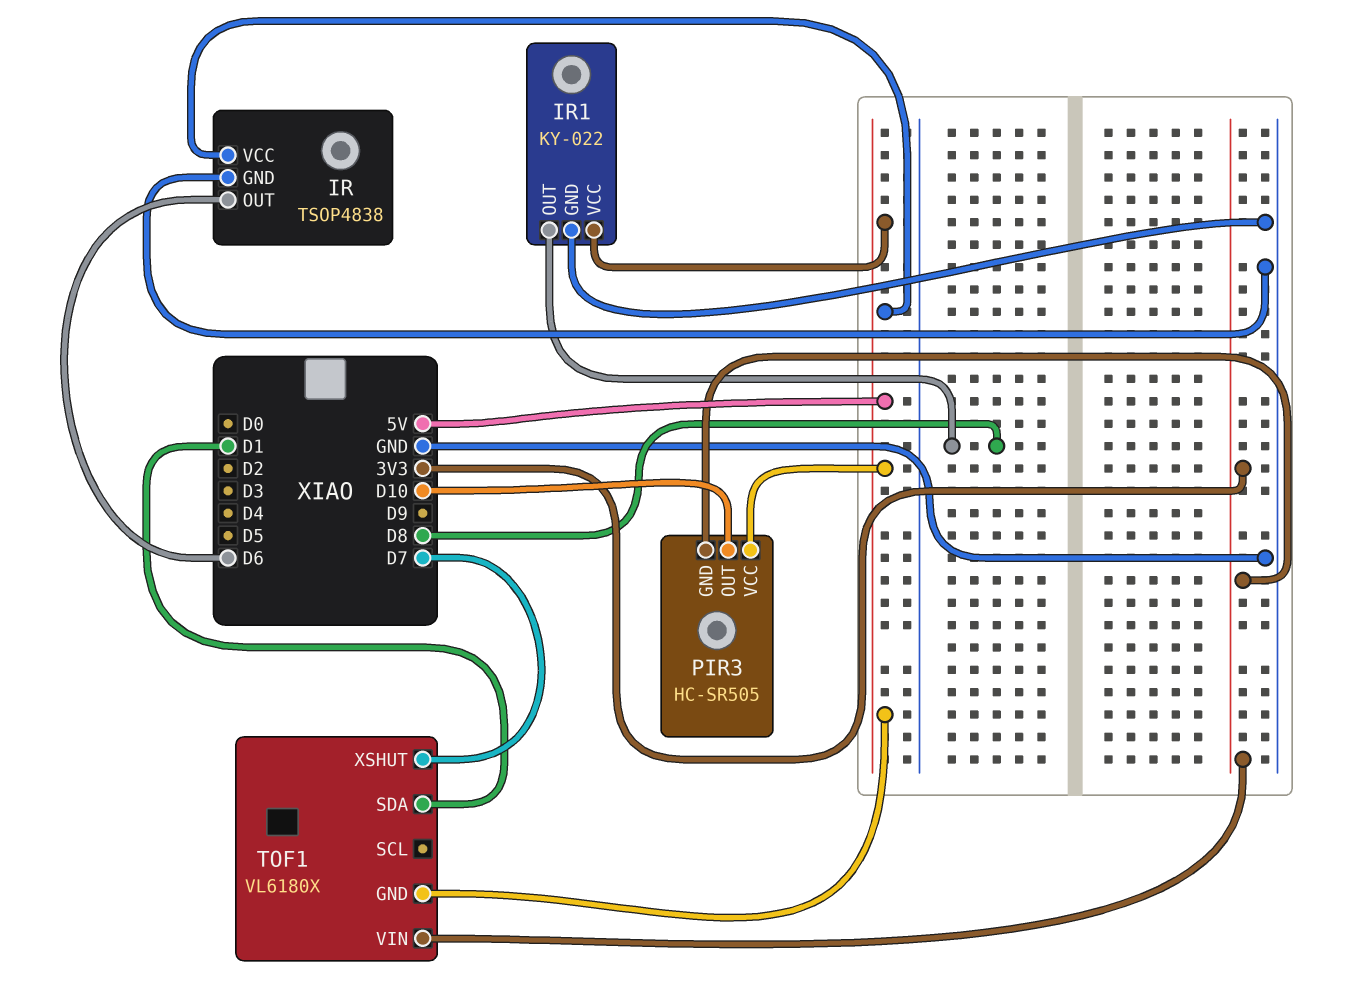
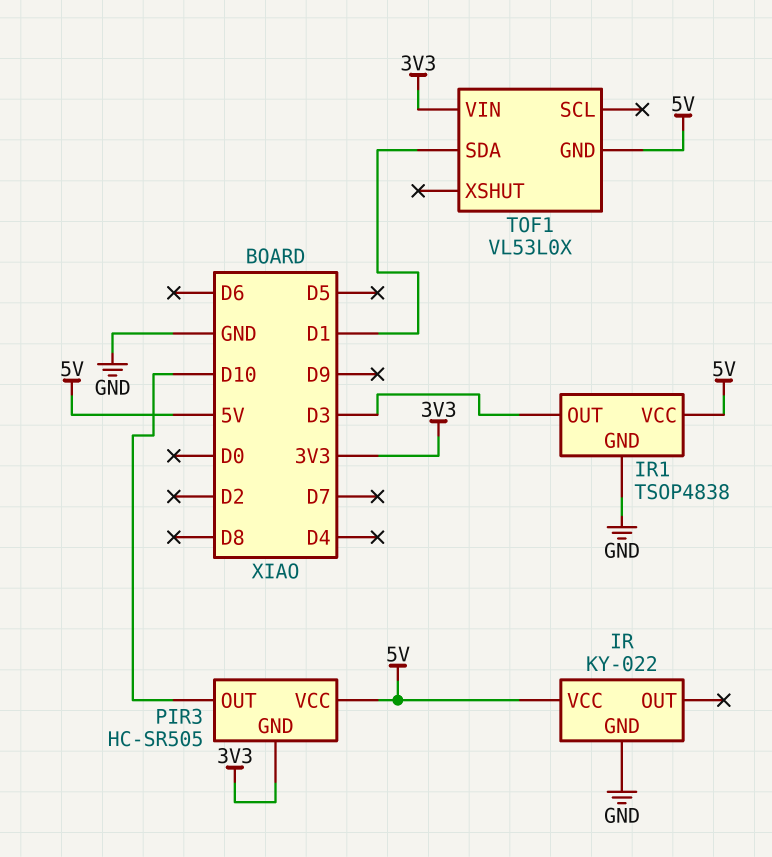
IR: TSOP4838 -> KY-022
IR pin OUT: D6 -> none
IR1: KY-022 -> TSOP4838
IR1 pin OUT: D8 -> D3
TOF1: VL6180X -> VL53L0X
TOF1 pin XSHUT: D7 -> none

